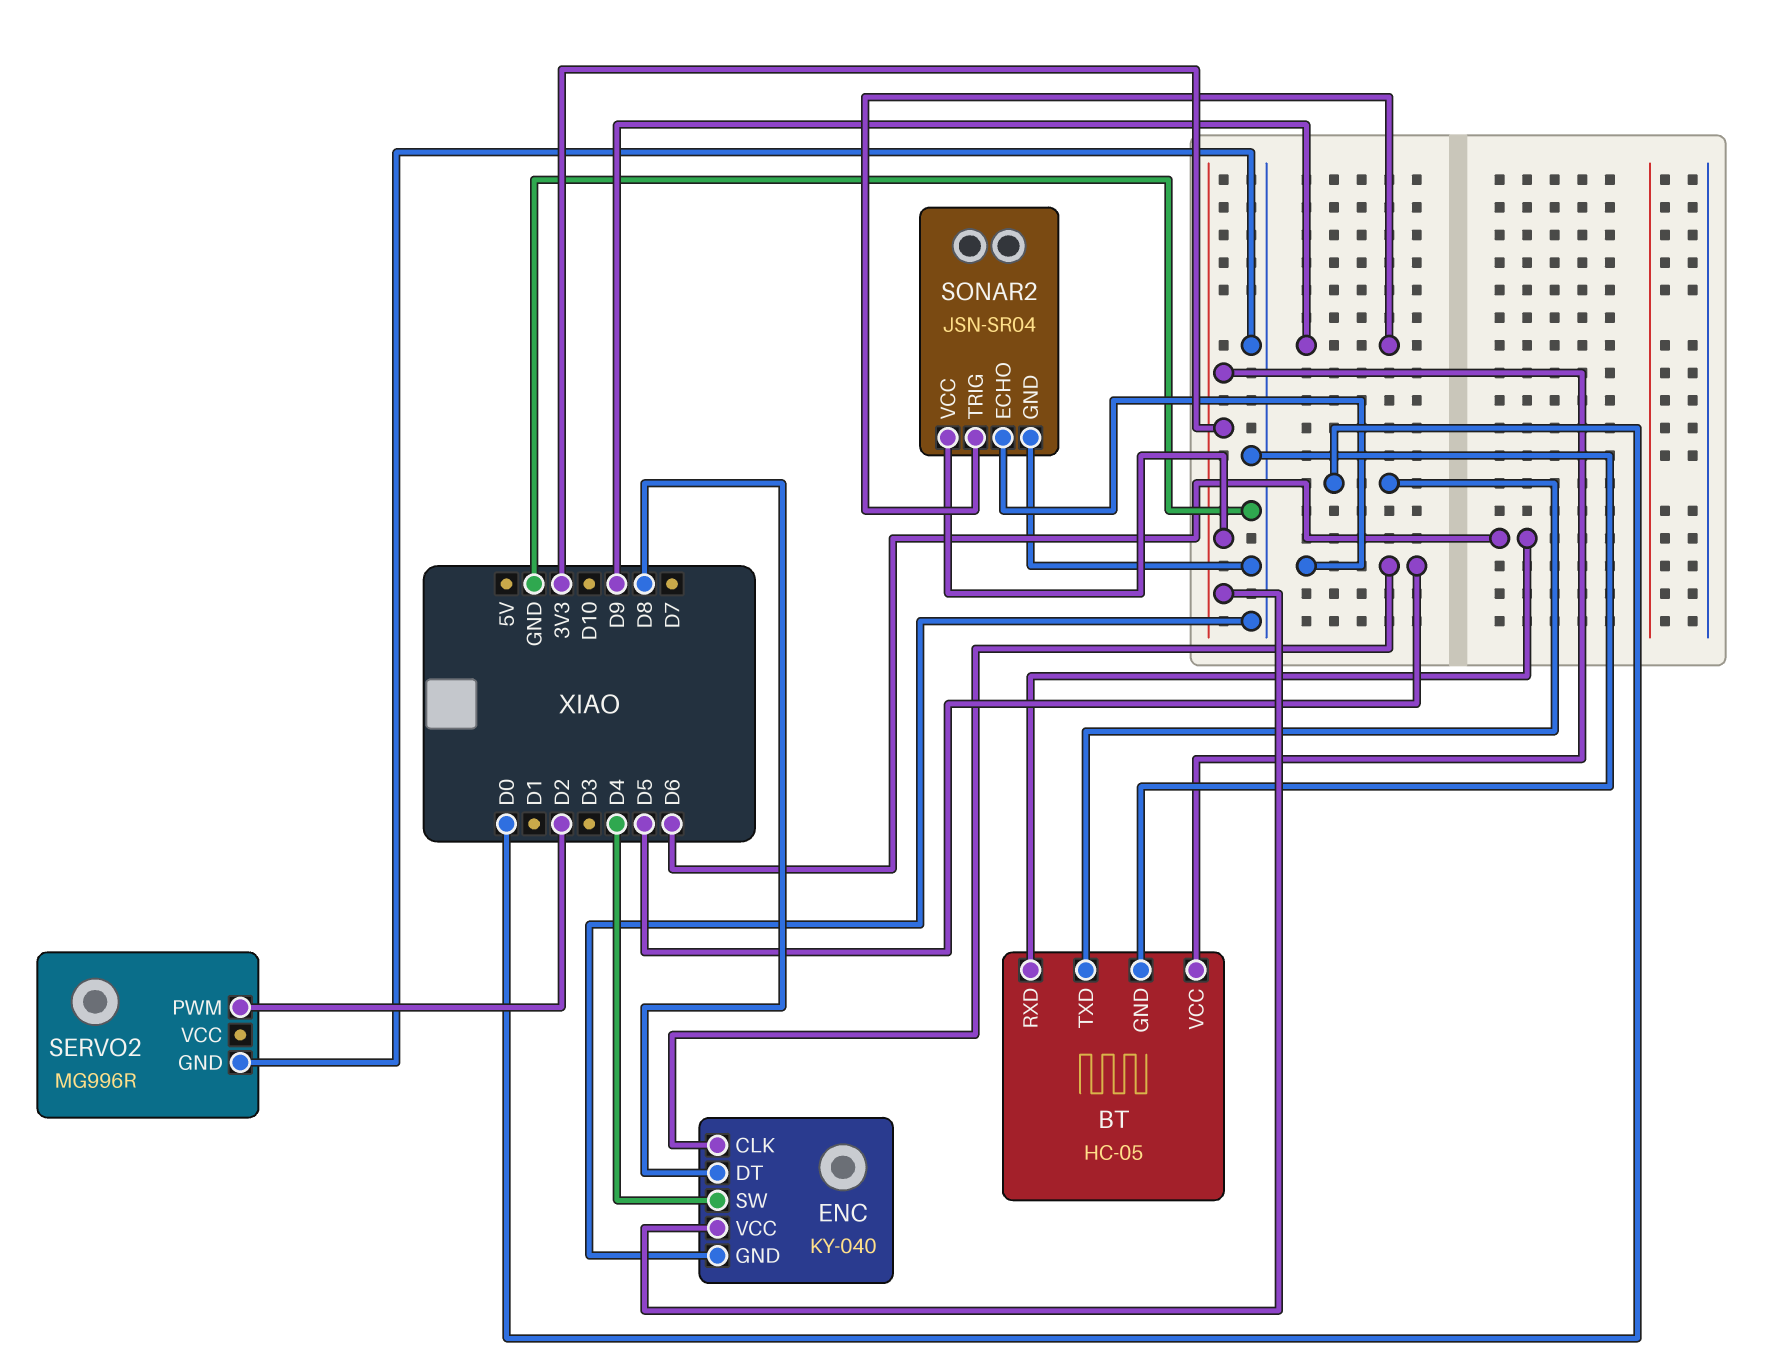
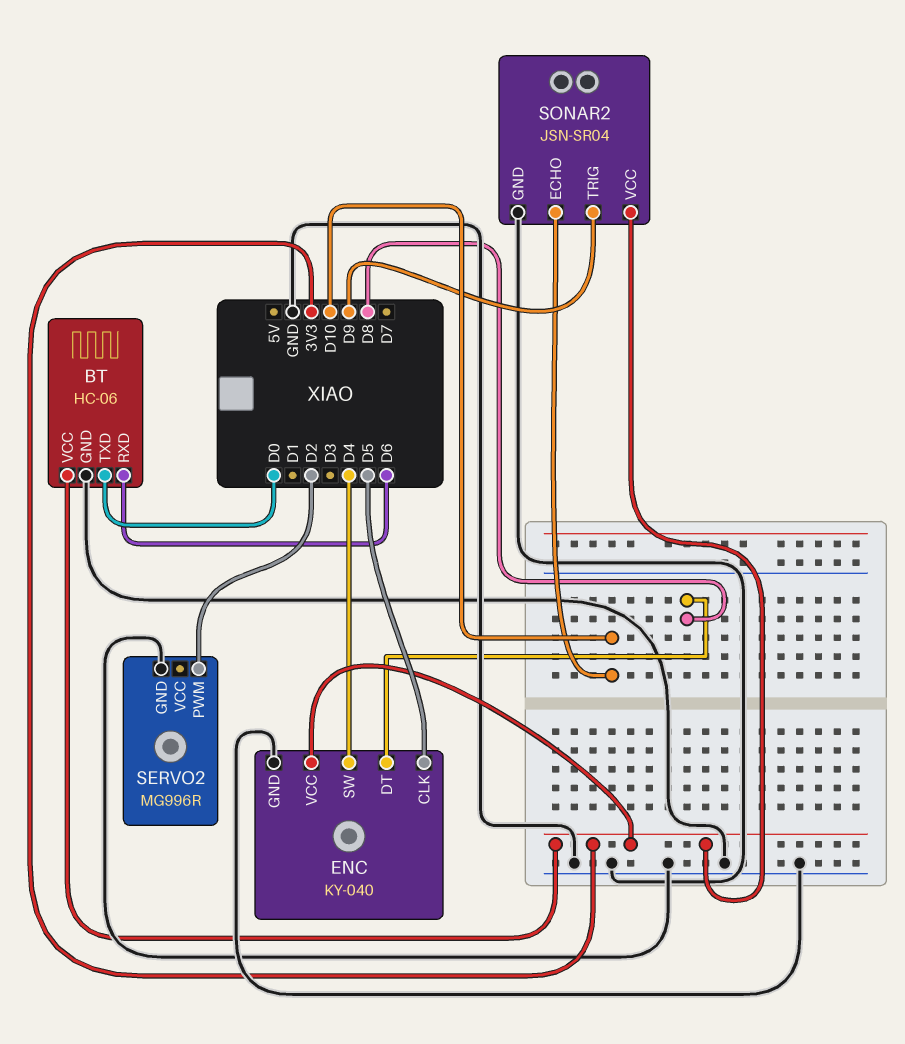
BT: HC-05 -> HC-06
SONAR2 pin ECHO: D5 -> D10

